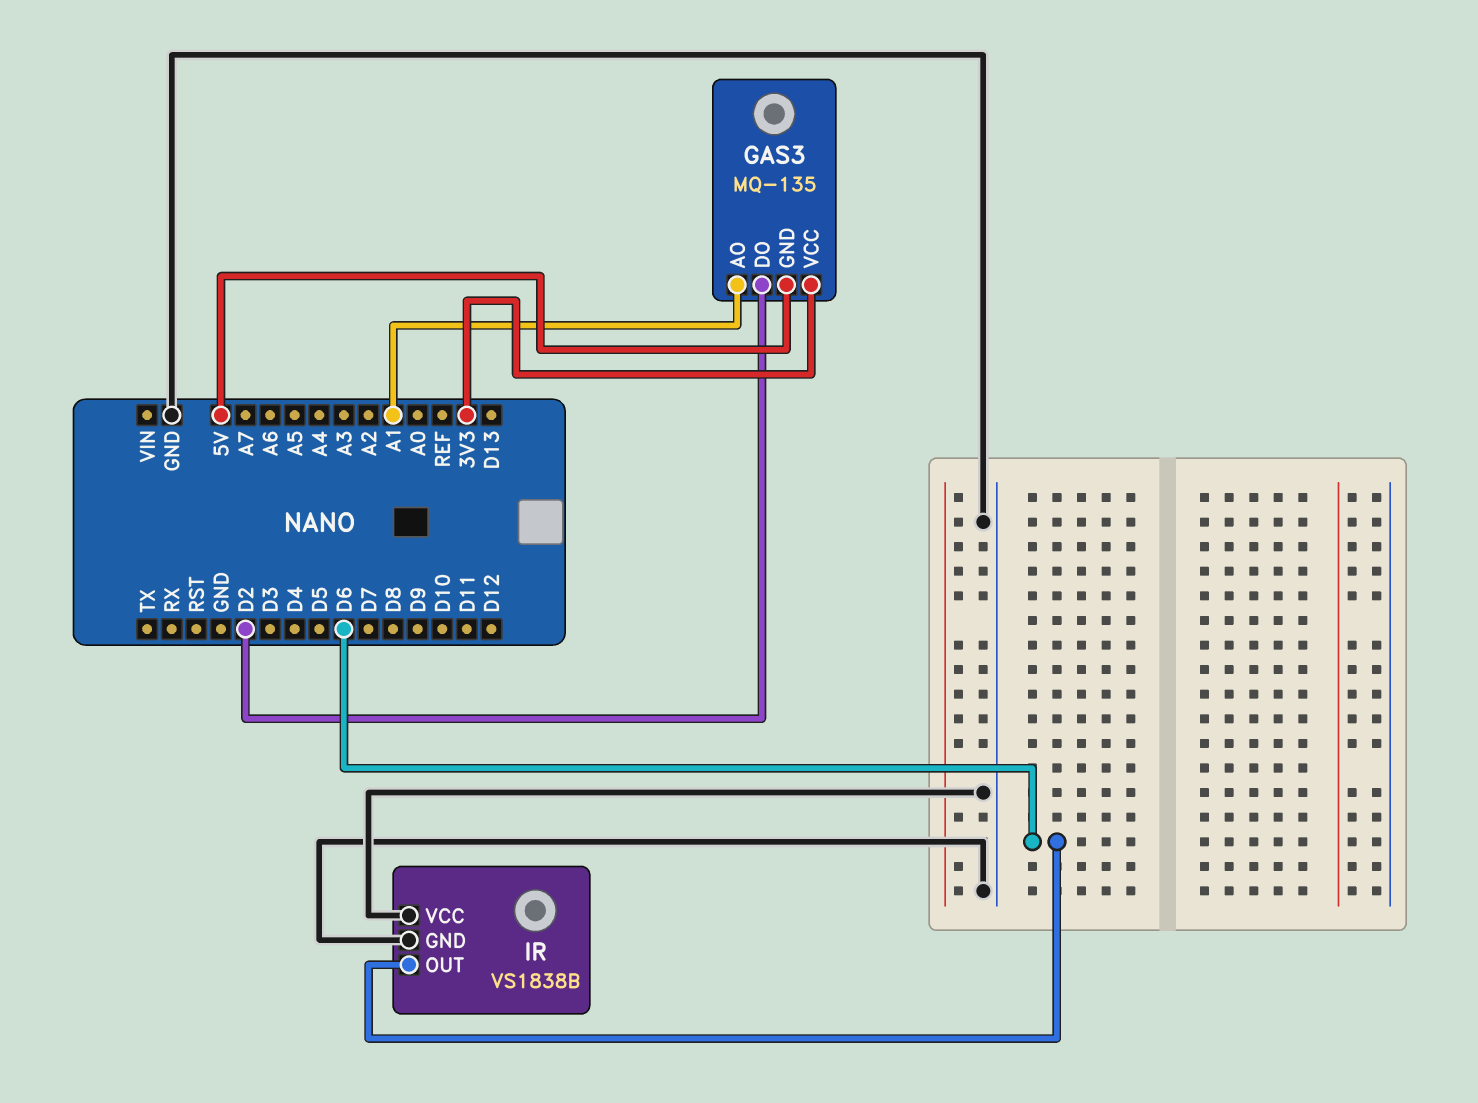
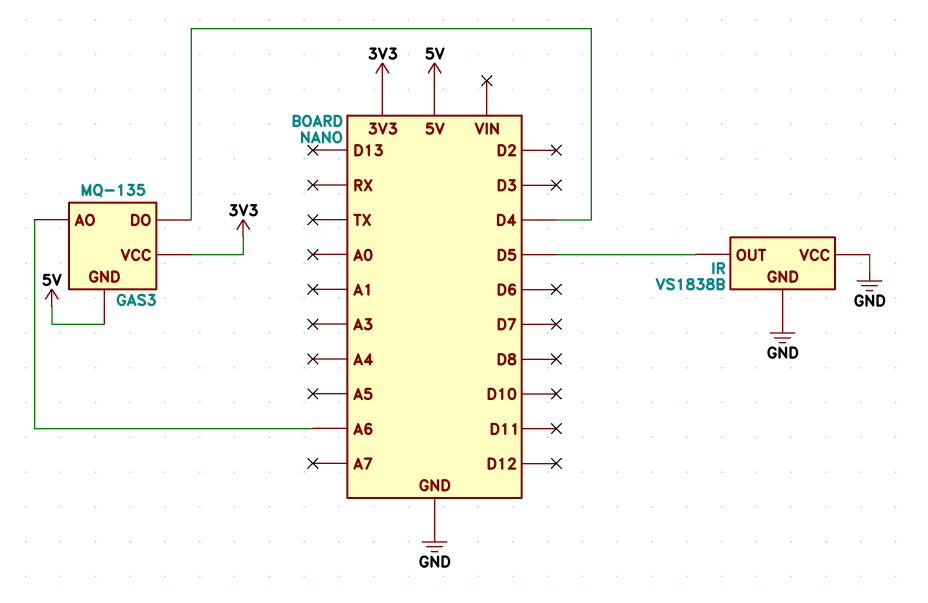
GAS3 pin AO: A1 -> A6
GAS3 pin DO: D2 -> D4
IR pin OUT: D6 -> D5

